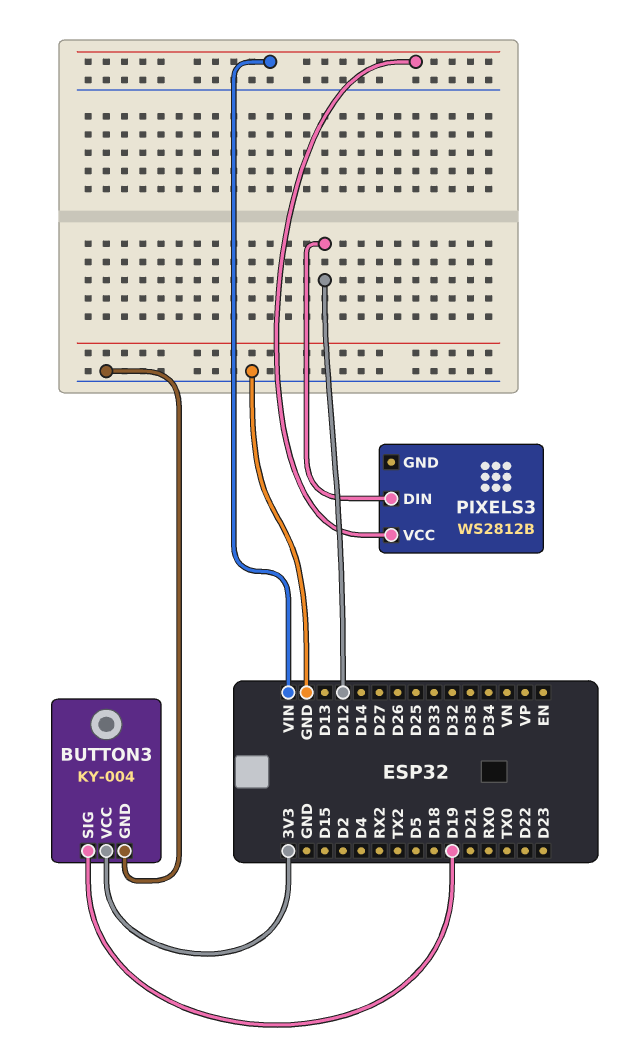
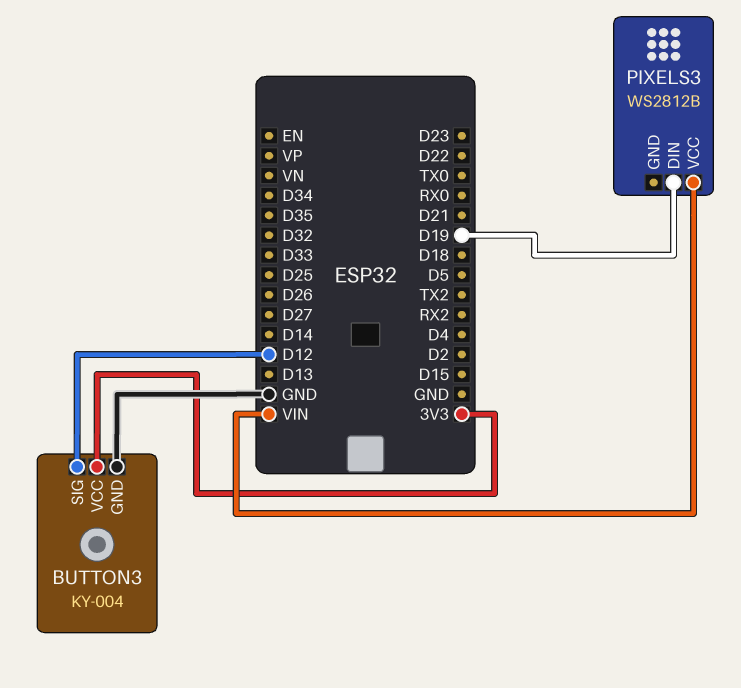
BUTTON3 pin SIG: D19 -> D12
PIXELS3 pin DIN: D12 -> D19

